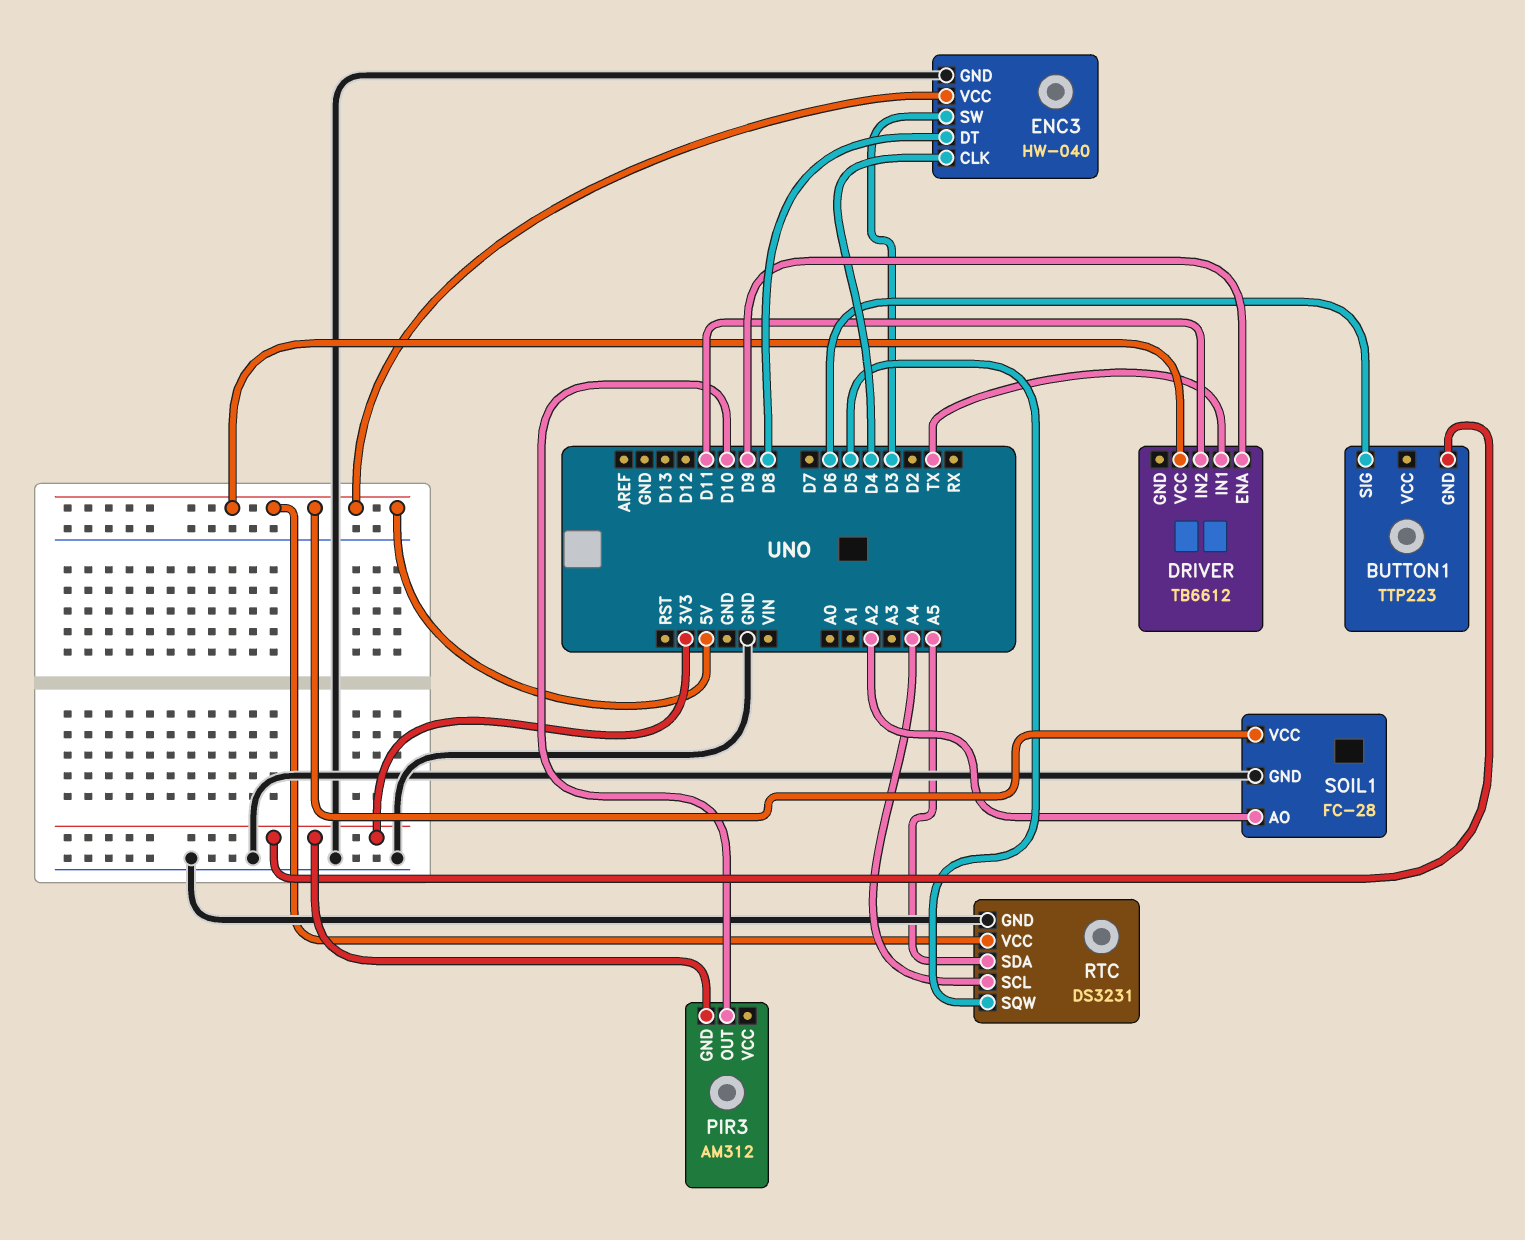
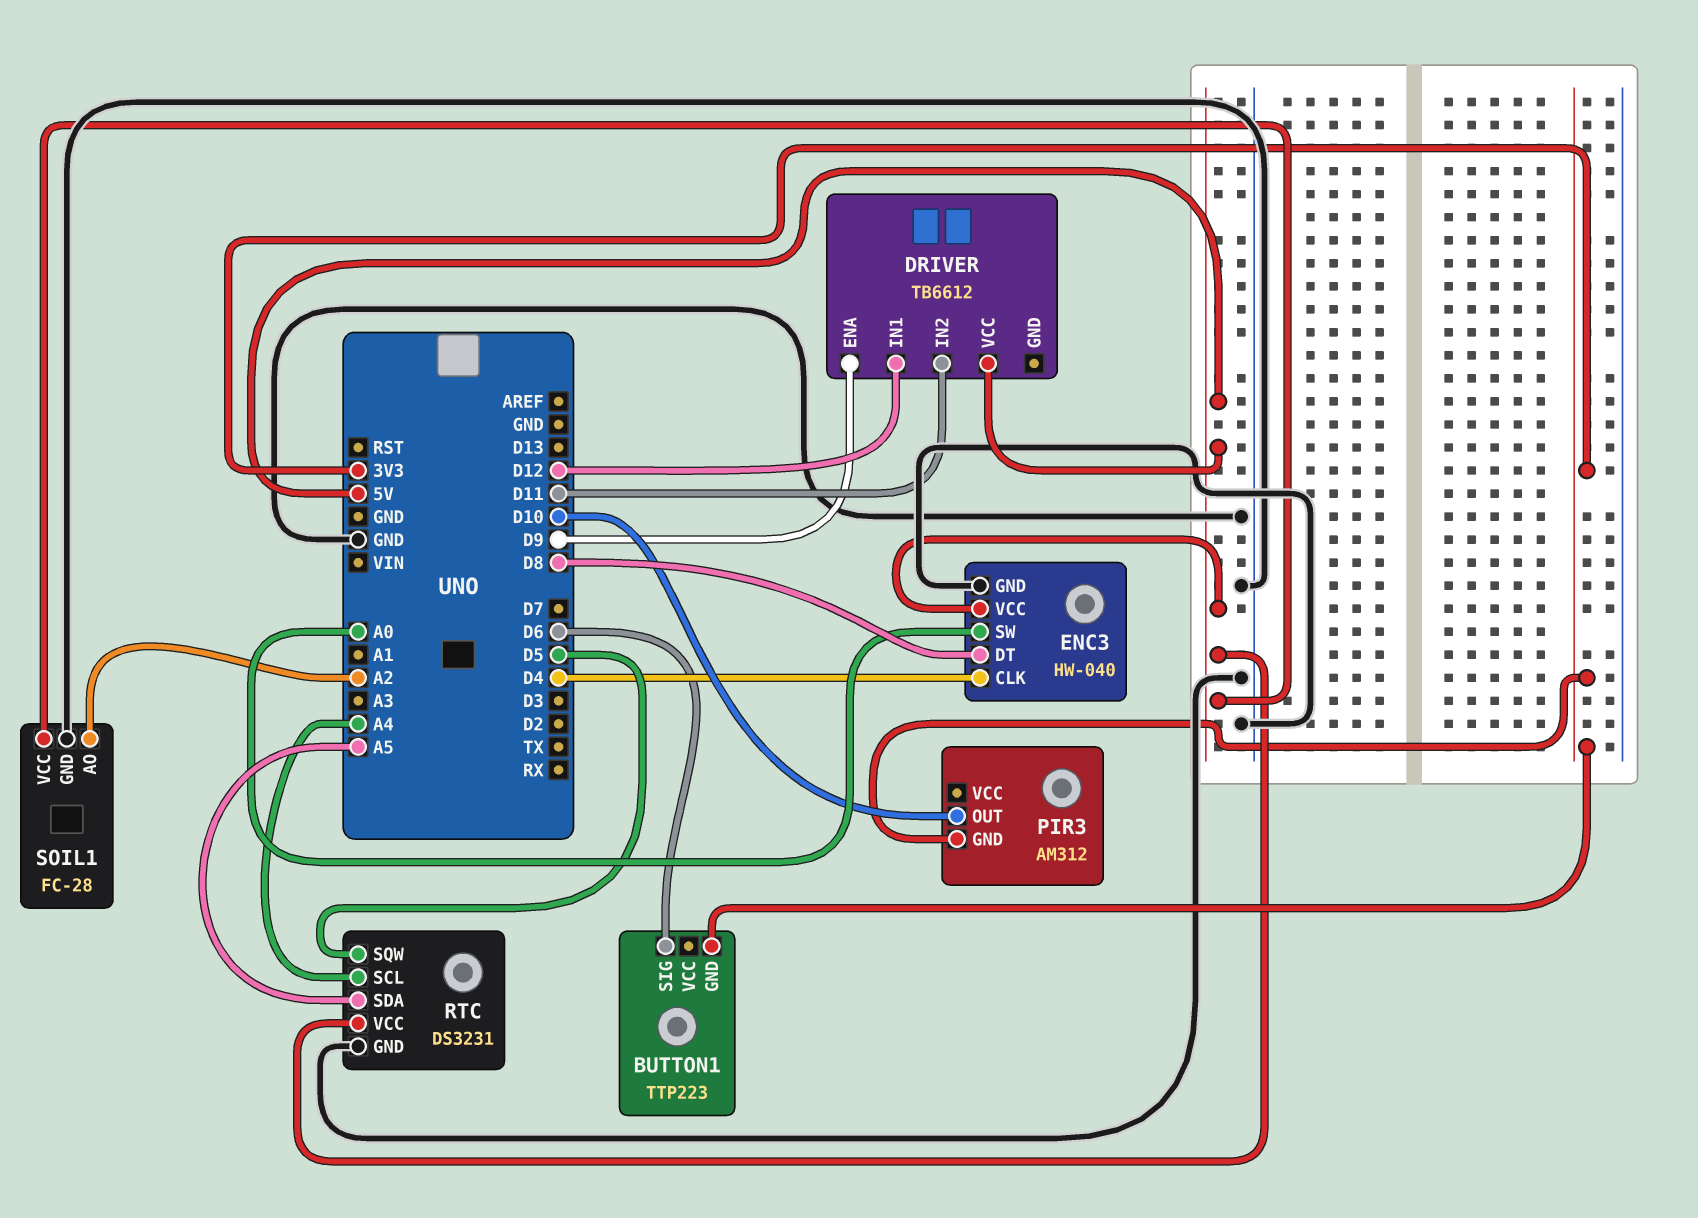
DRIVER pin IN1: TX -> D12
ENC3 pin SW: D3 -> A0

